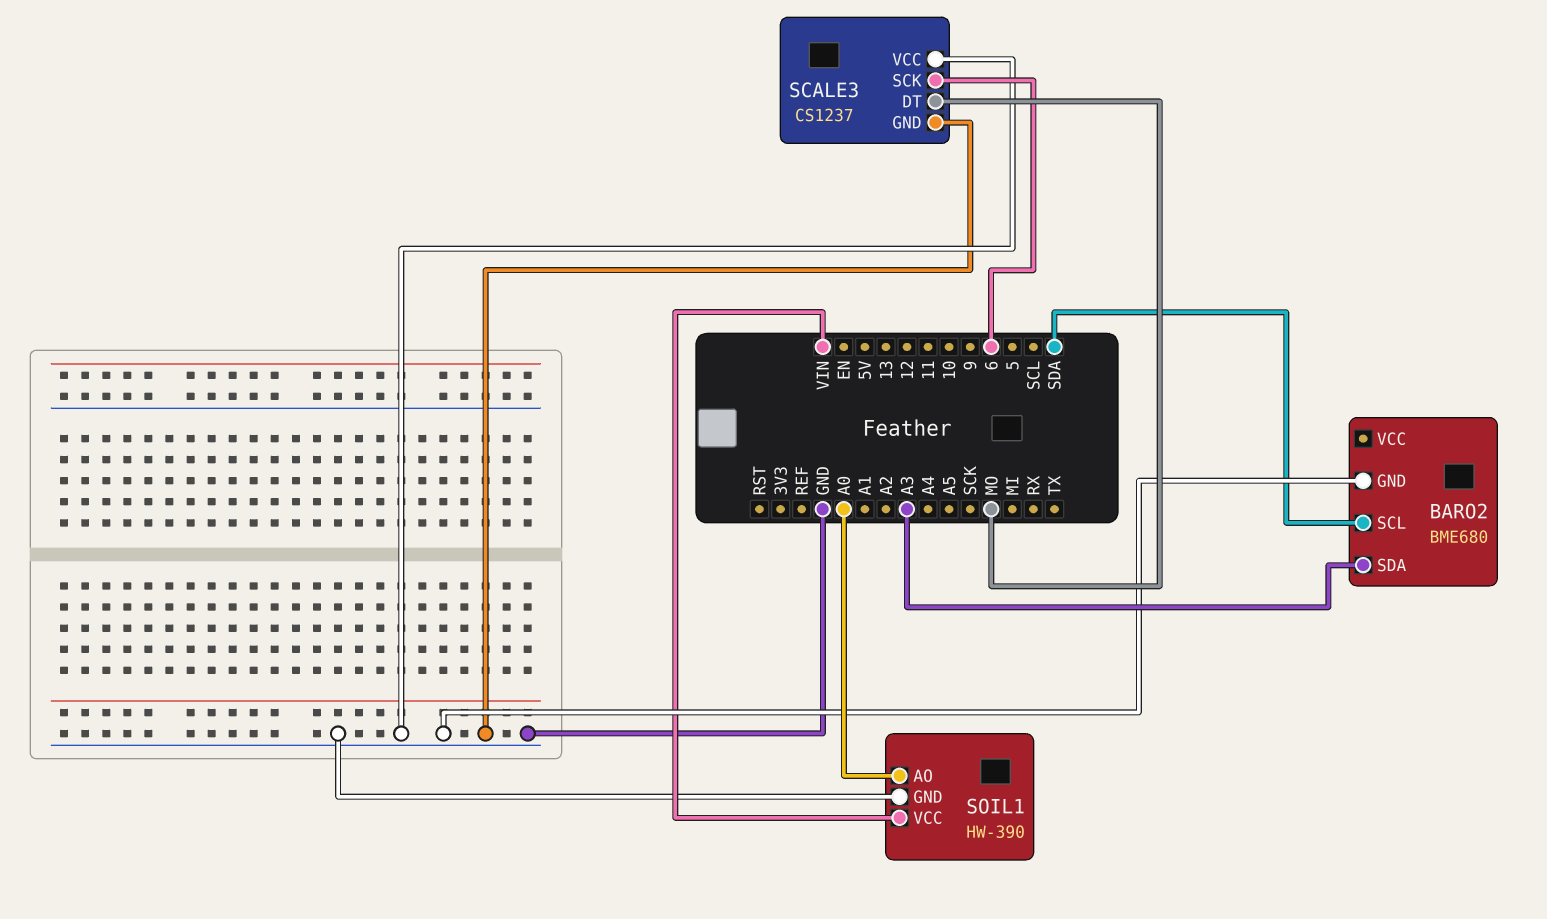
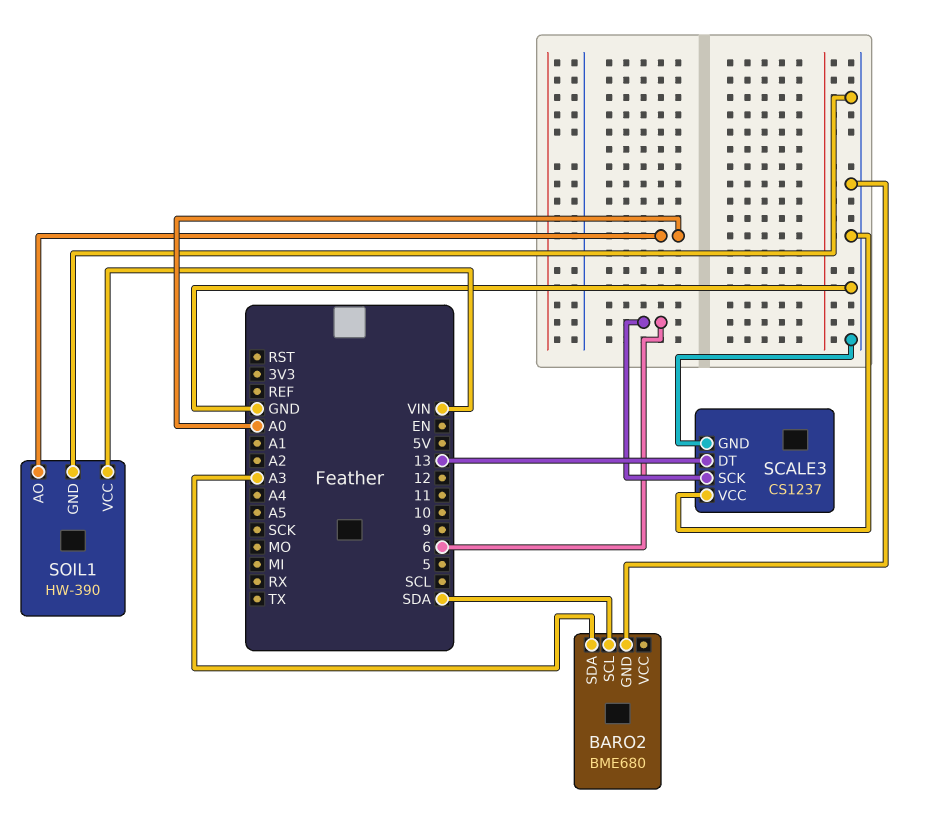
SCALE3 pin DT: MO -> 13

